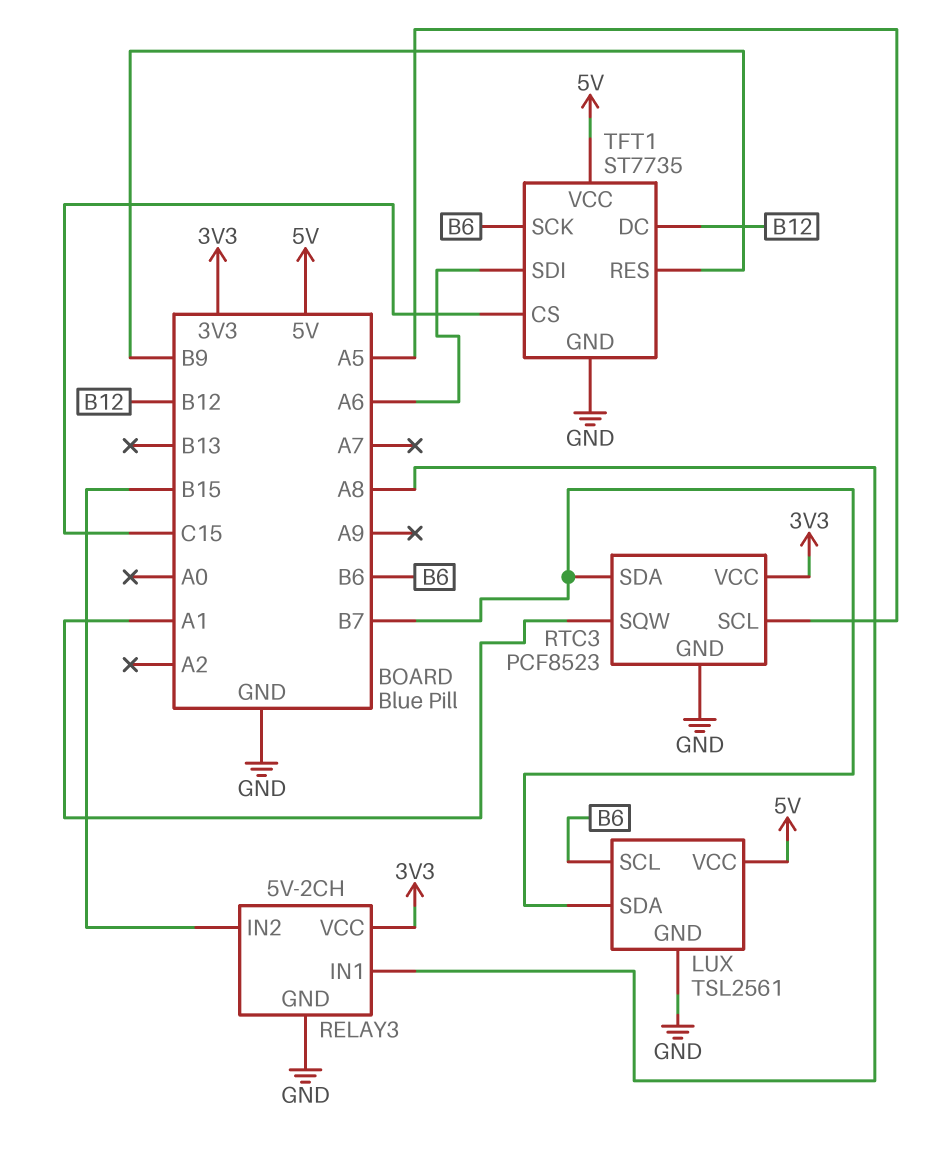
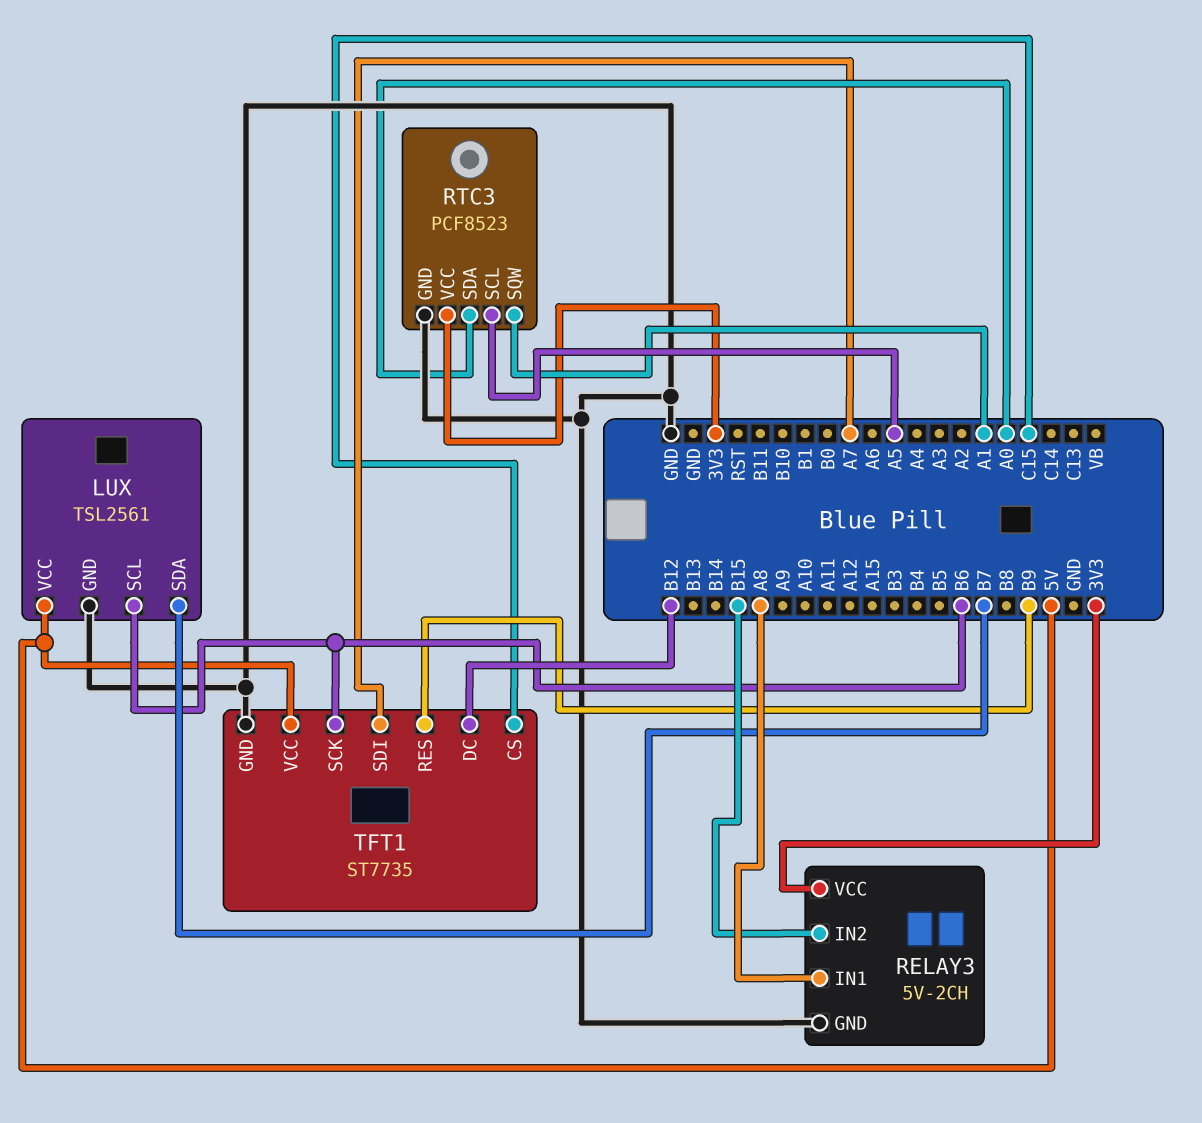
RTC3 pin SDA: B7 -> A0
TFT1 pin SDI: A6 -> A7

